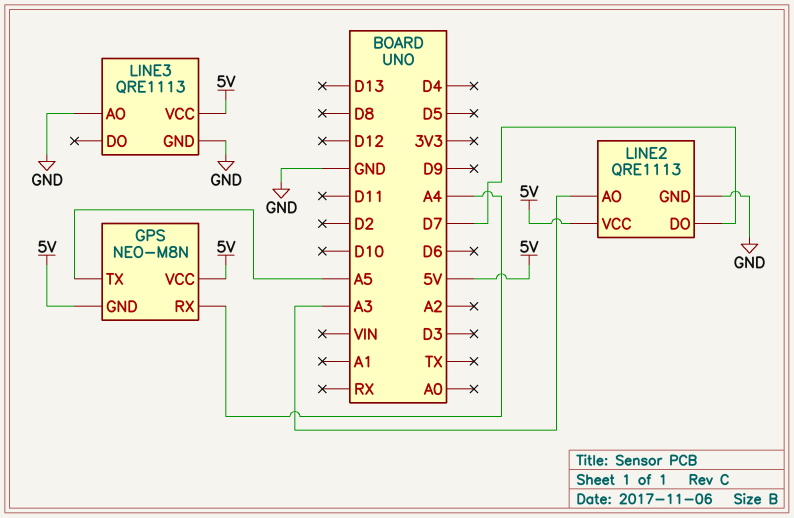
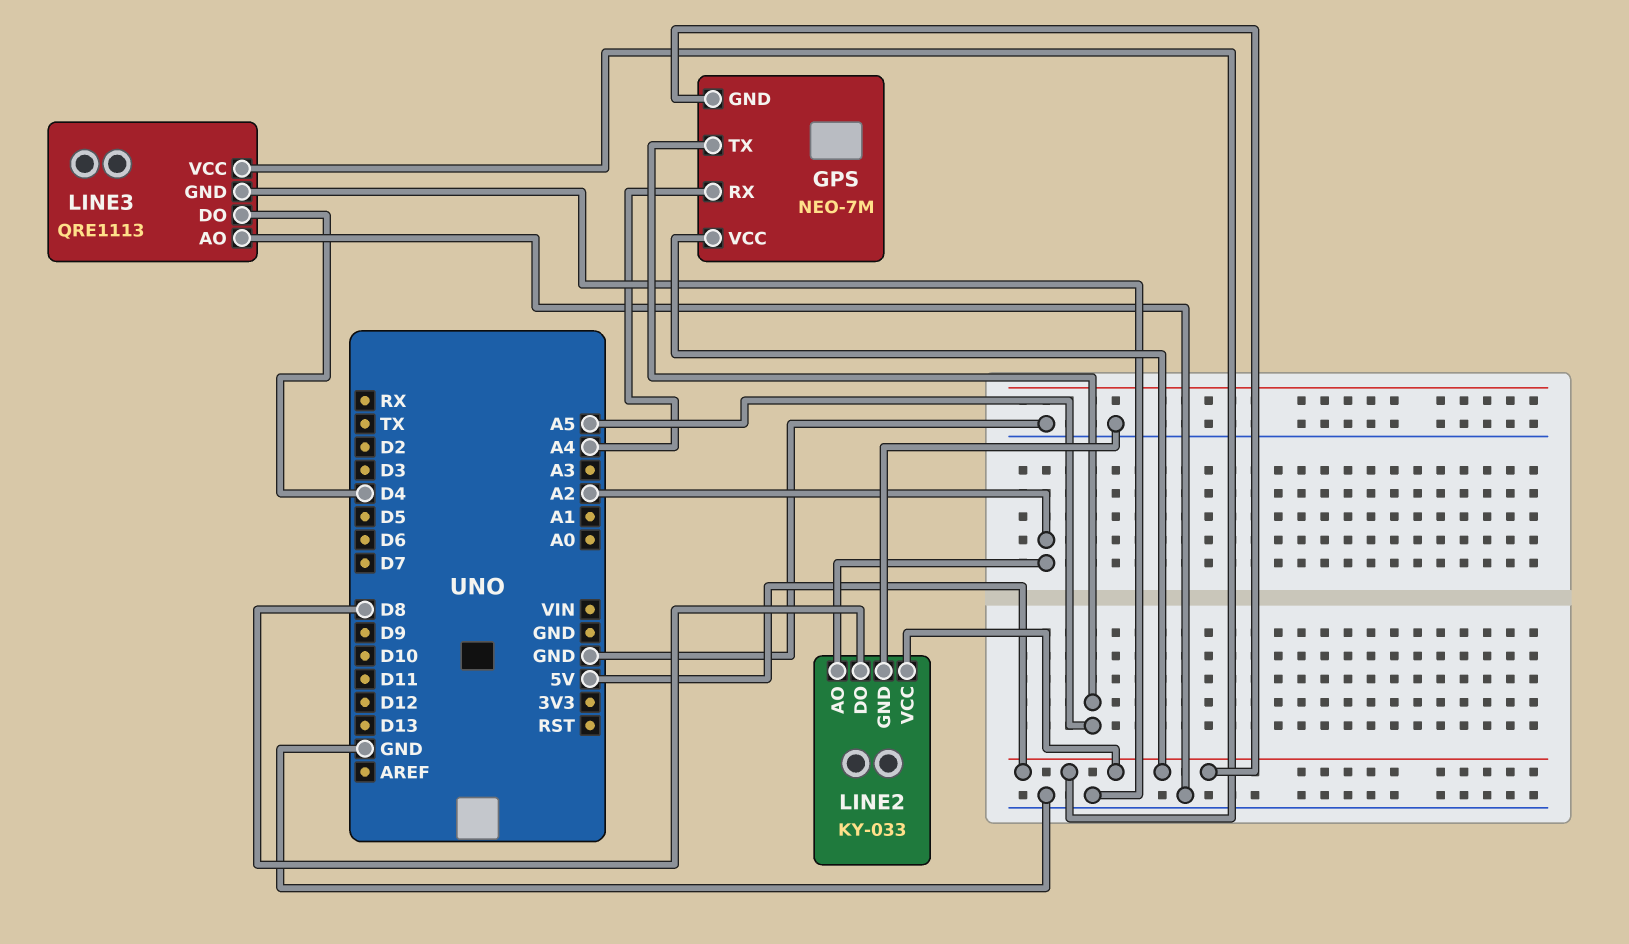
GPS: NEO-M8N -> NEO-7M
LINE2: QRE1113 -> KY-033
LINE2 pin AO: A3 -> A2
LINE2 pin DO: D7 -> D8
LINE3 pin DO: none -> D4

